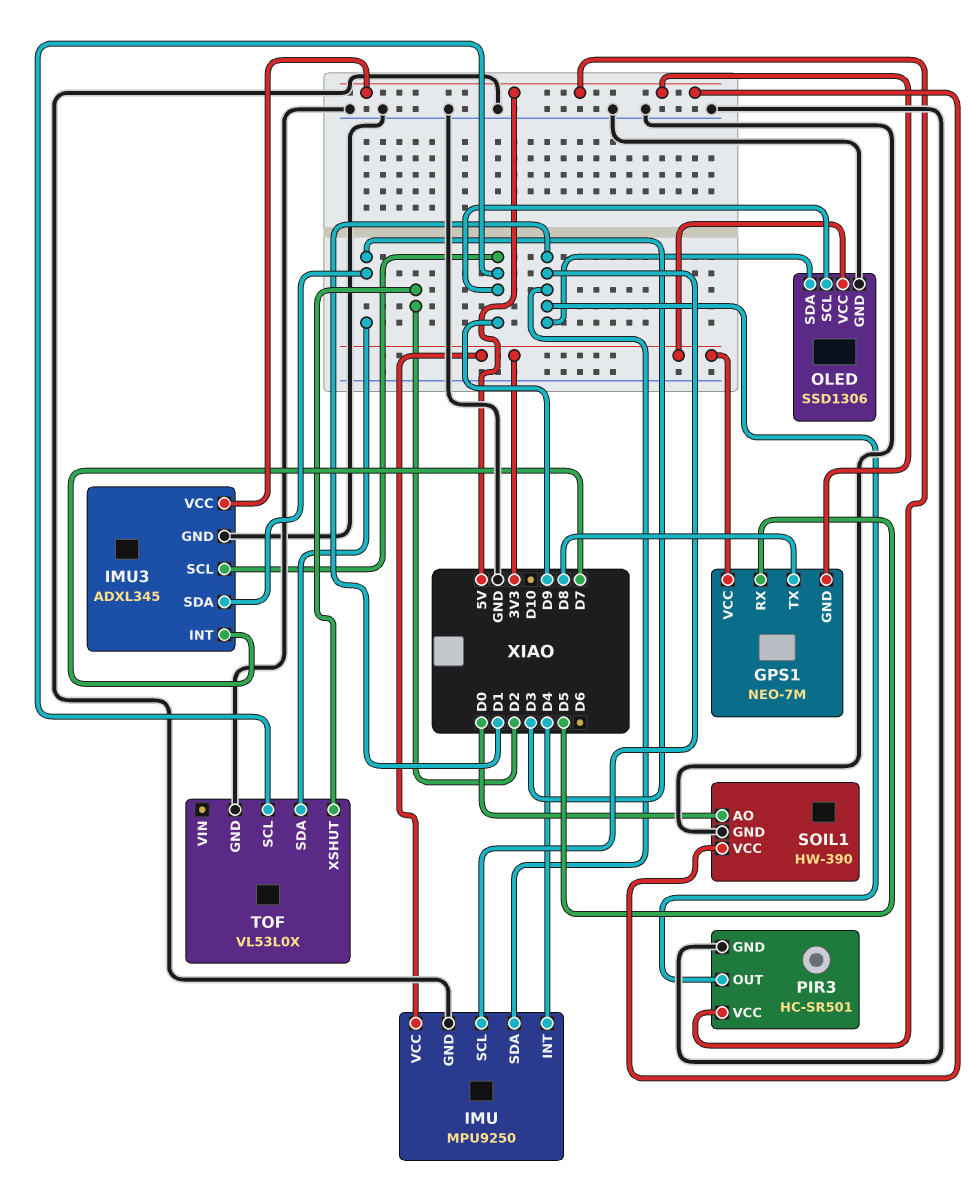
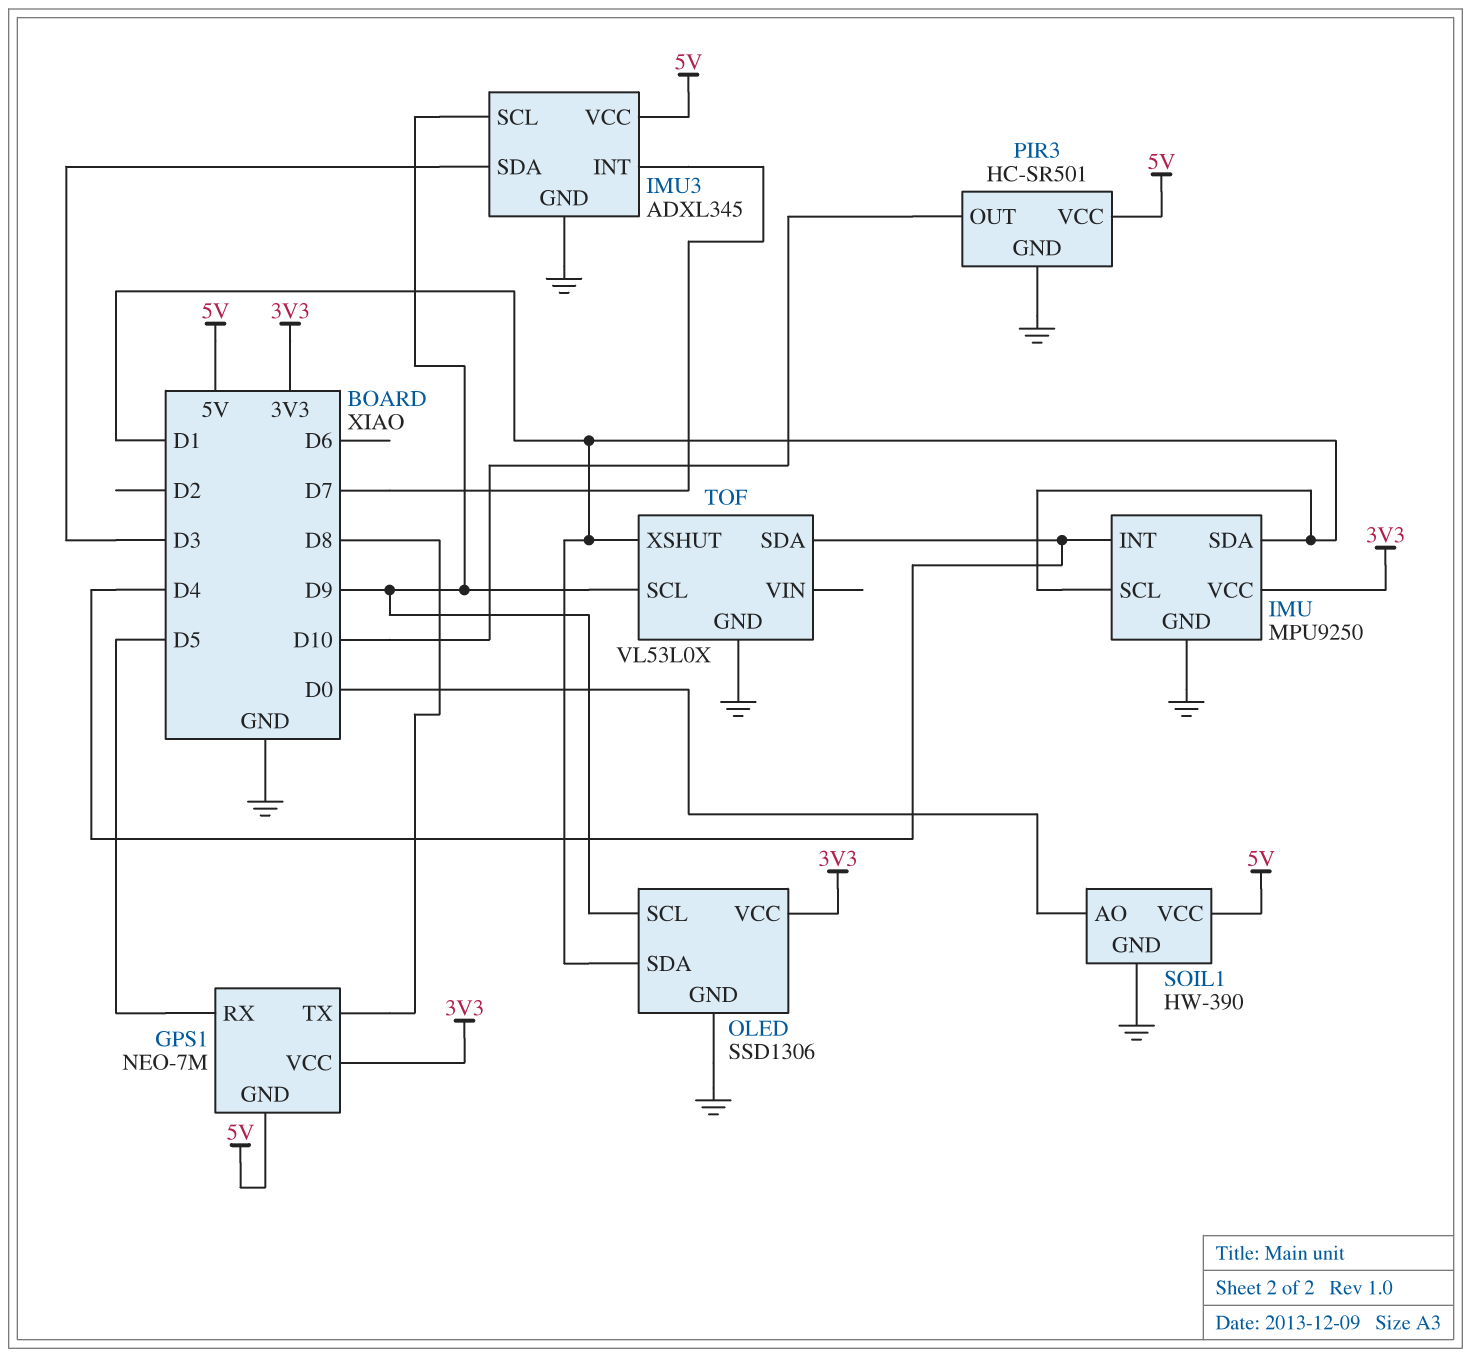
PIR3 pin OUT: D1 -> D10
TOF pin SDA: D3 -> D4
TOF pin XSHUT: D2 -> D1

